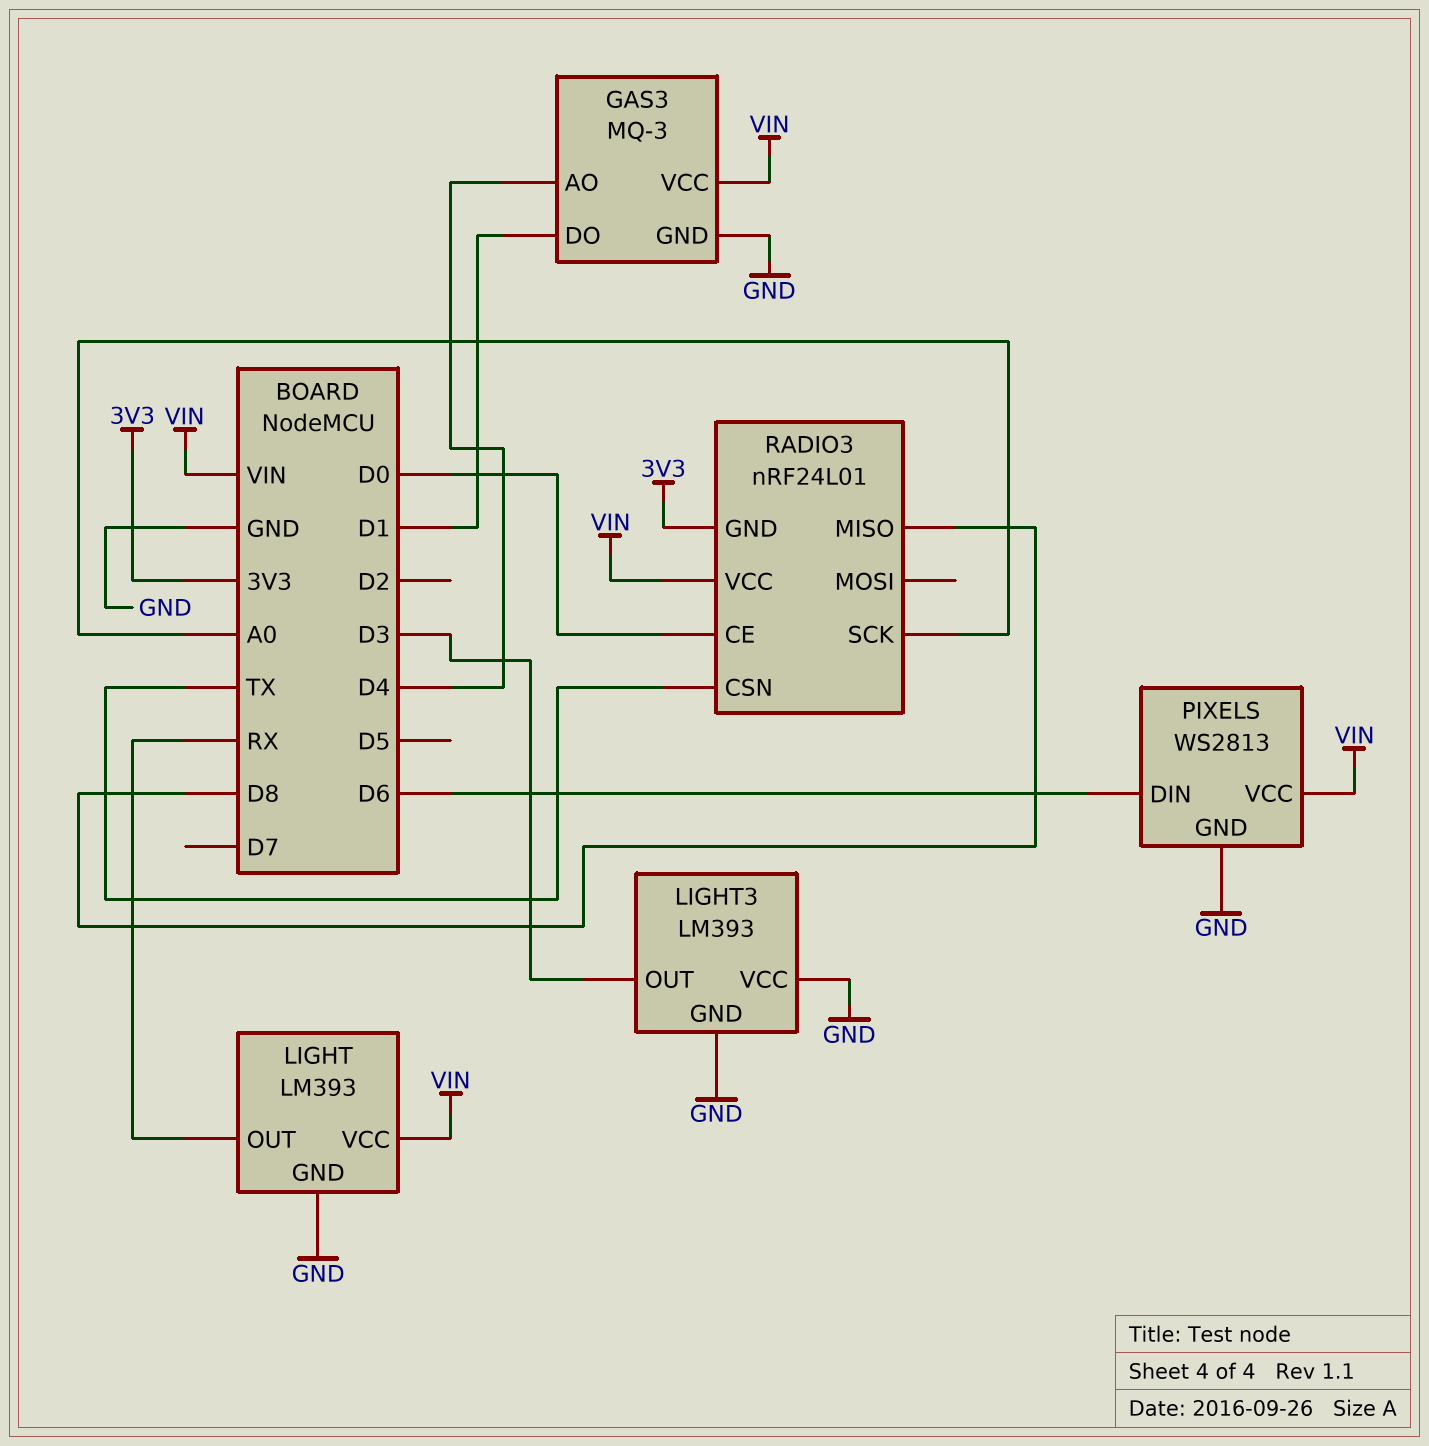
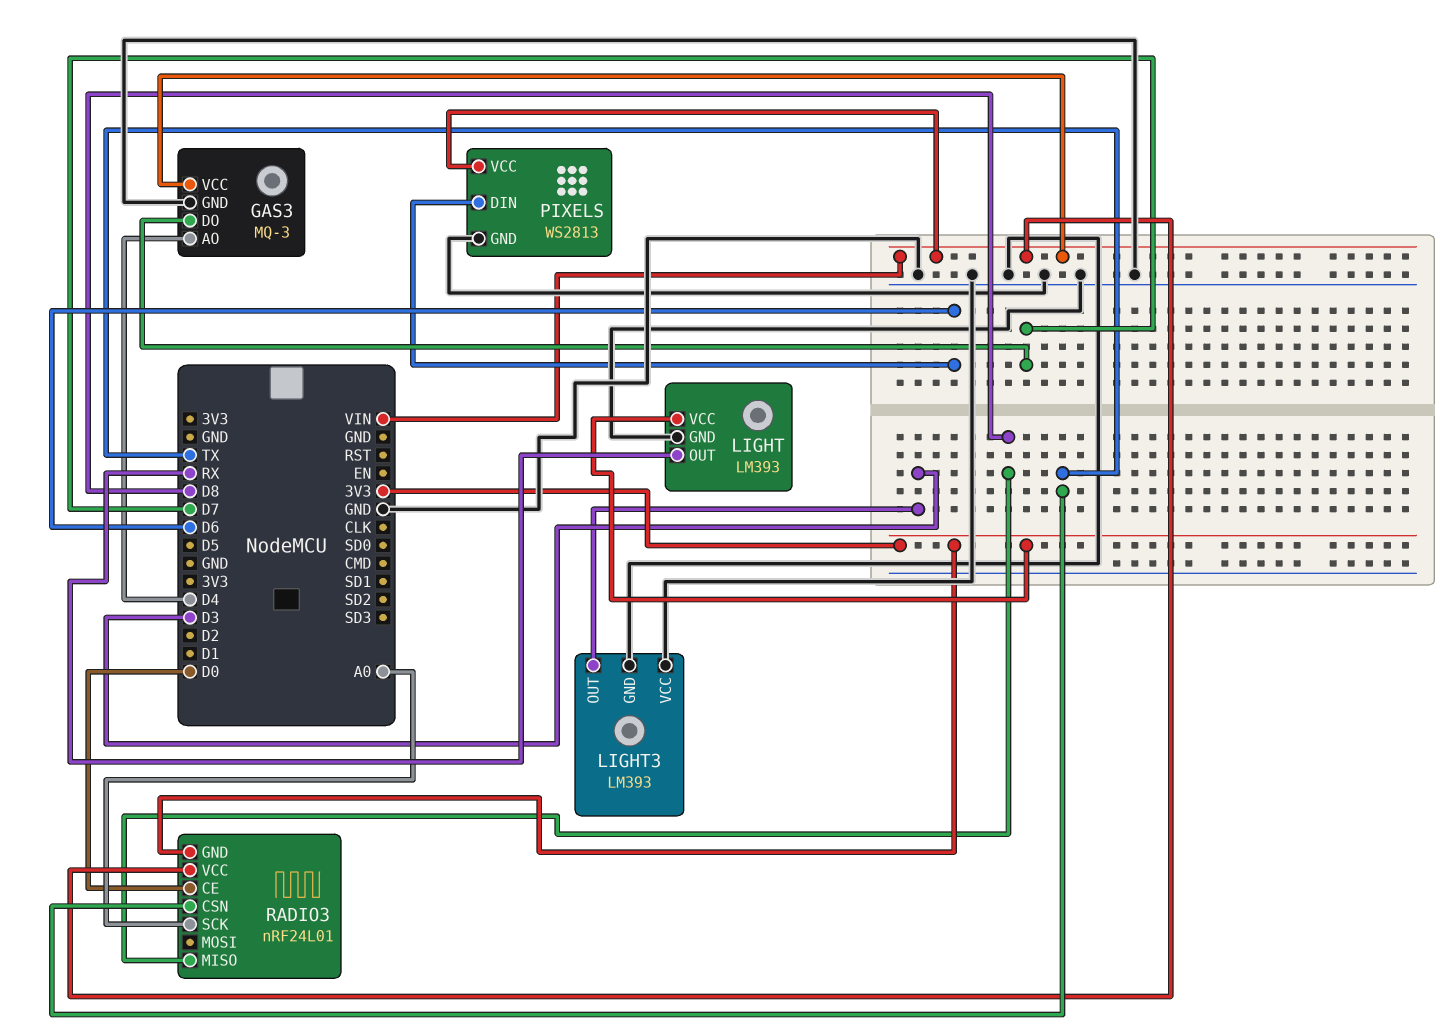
GAS3 pin DO: D1 -> D7
LIGHT pin VCC: VIN -> 3V3

